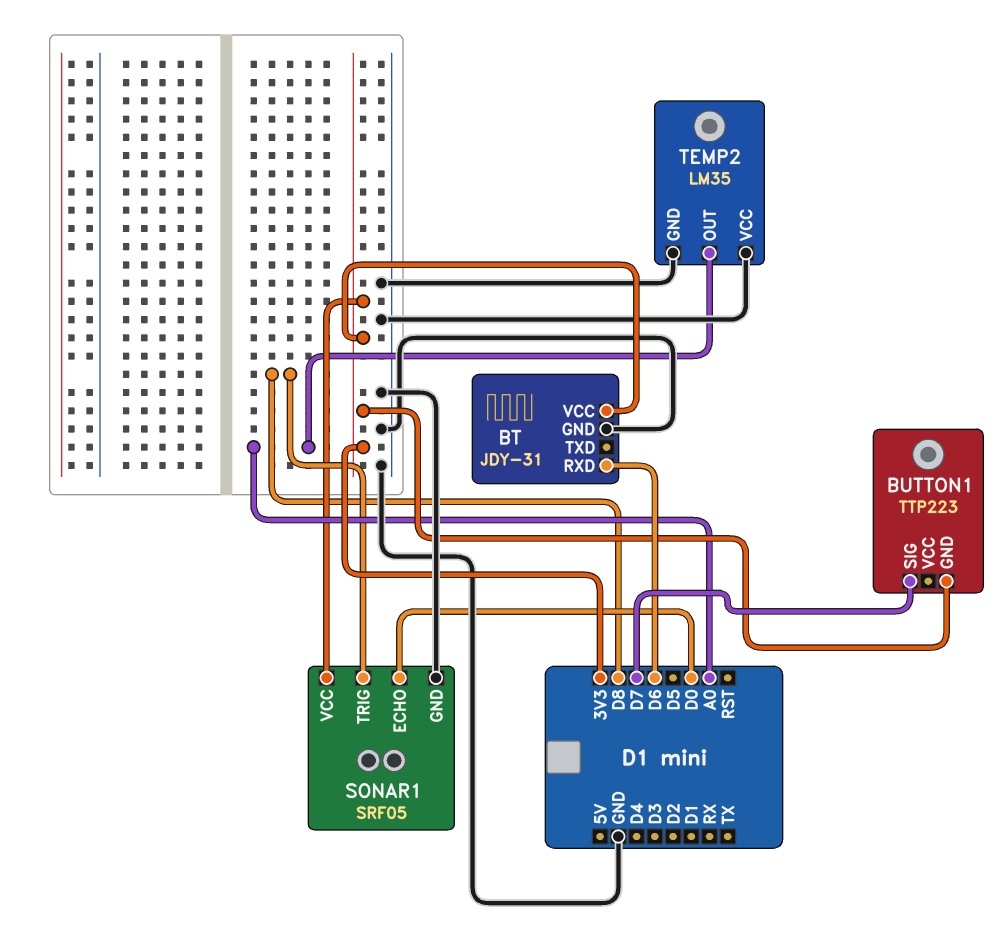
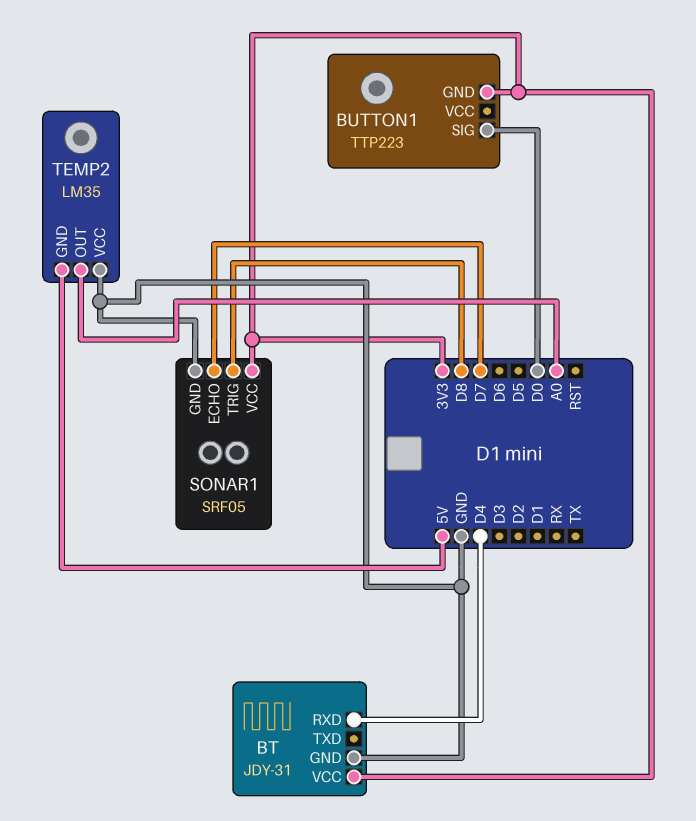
BT pin RXD: D6 -> D4
BUTTON1 pin SIG: D7 -> D0
SONAR1 pin ECHO: D0 -> D7
TEMP2 pin GND: GND -> 5V

